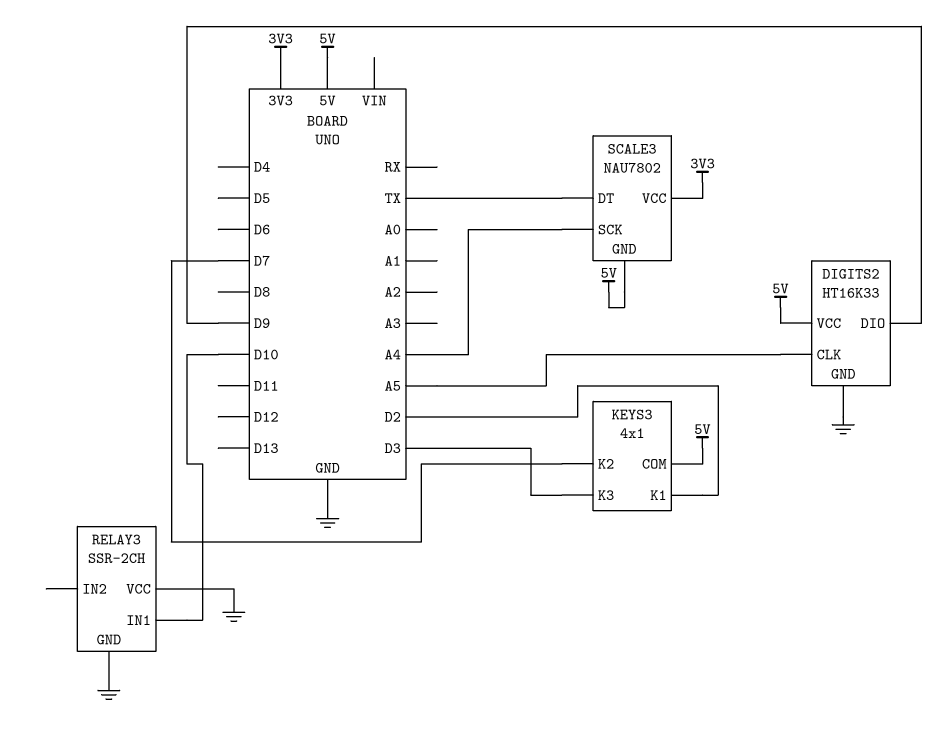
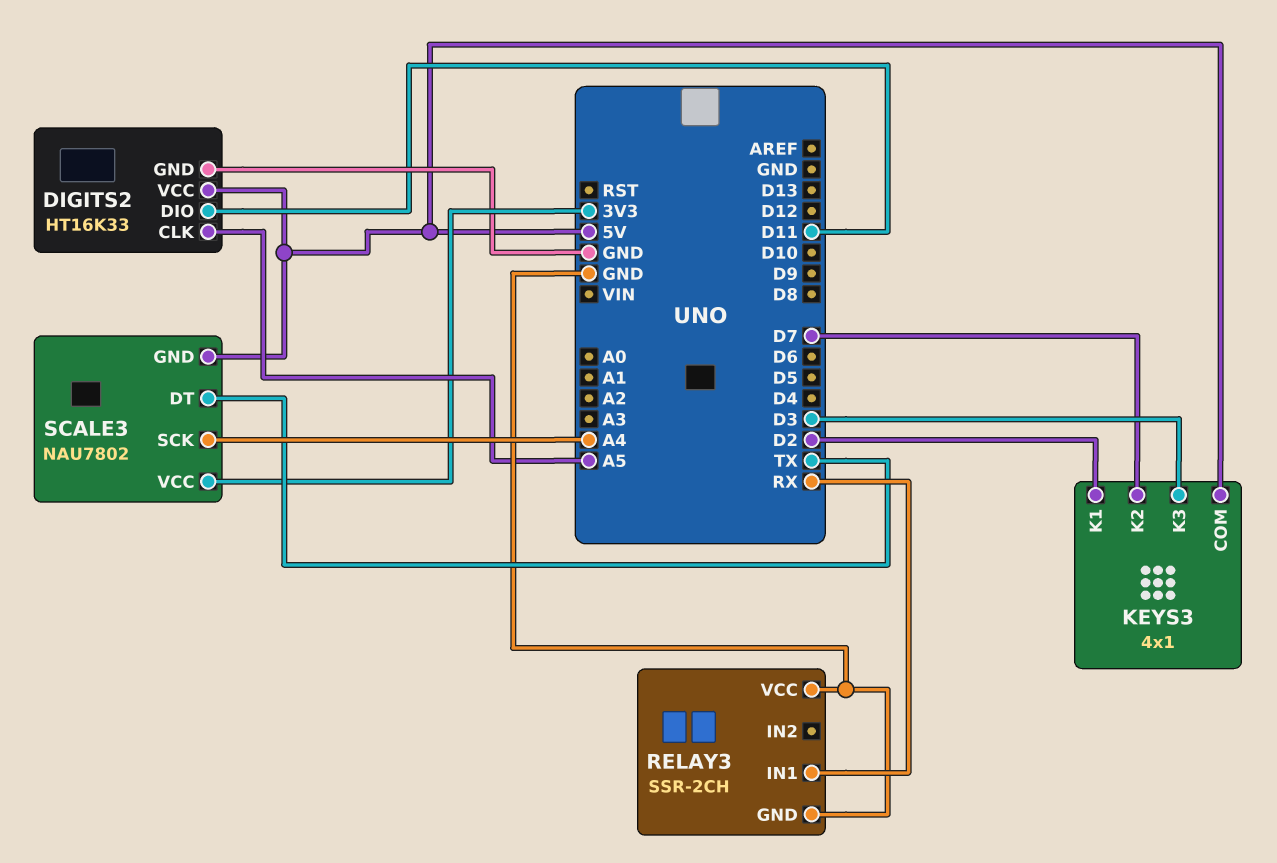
DIGITS2 pin DIO: D9 -> D11
RELAY3 pin IN1: D10 -> RX

